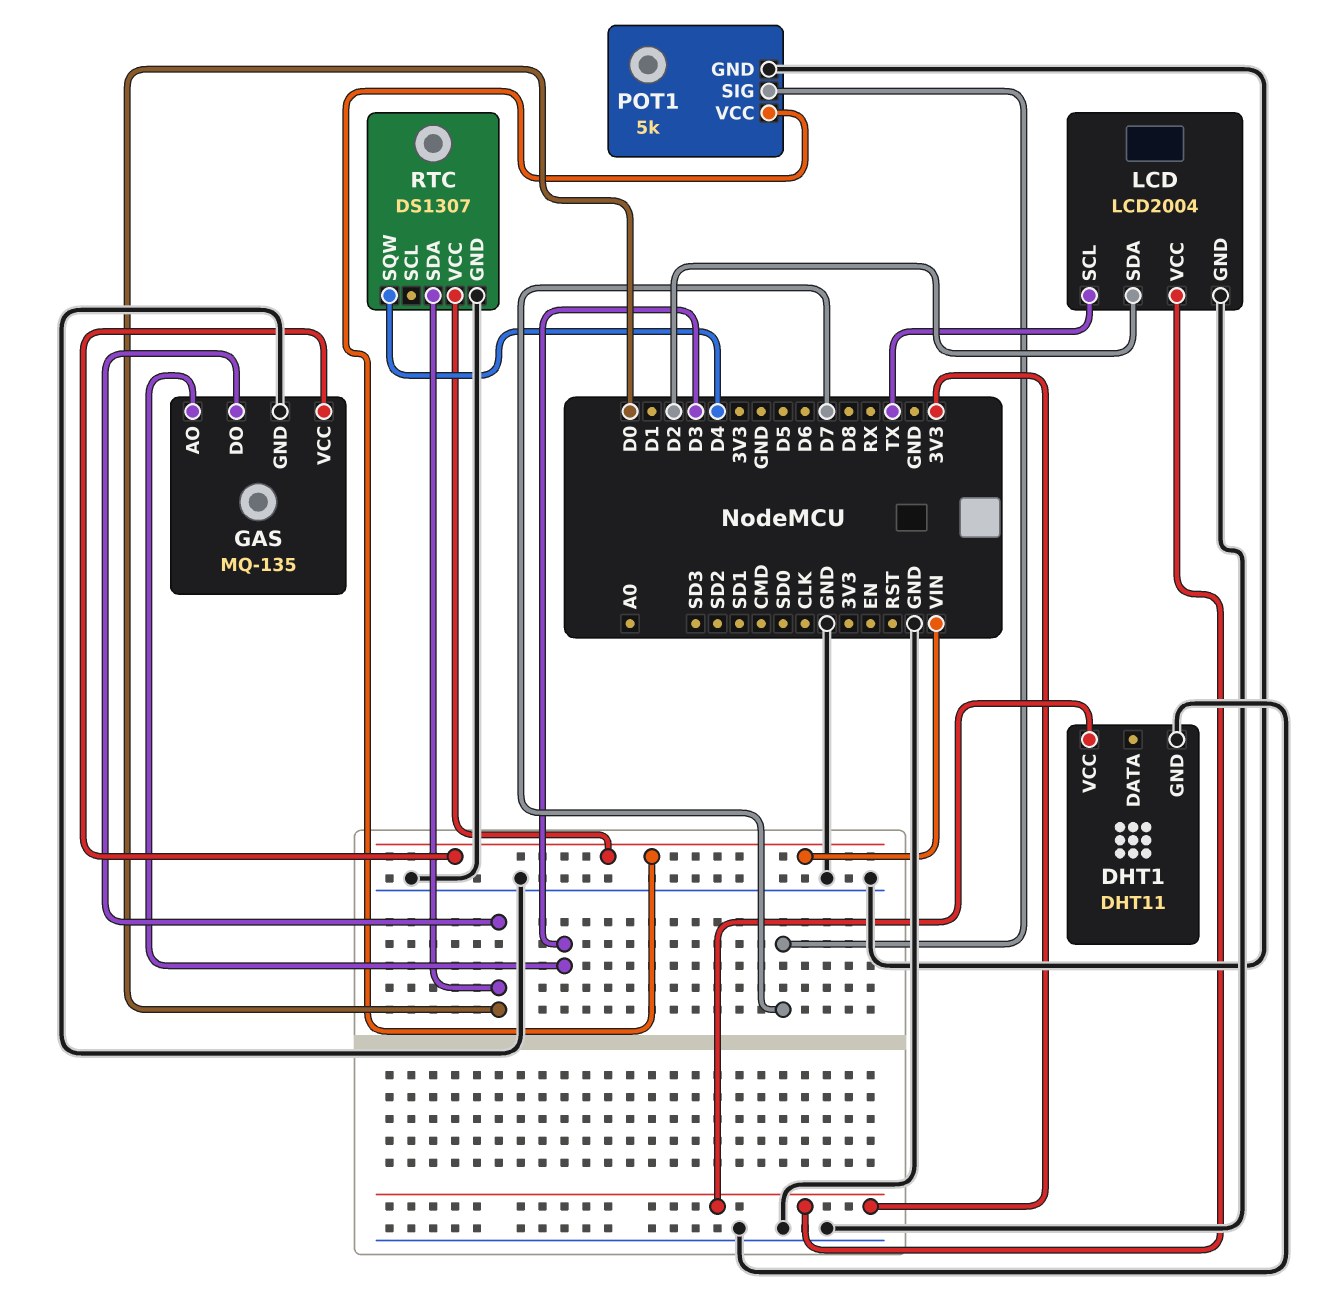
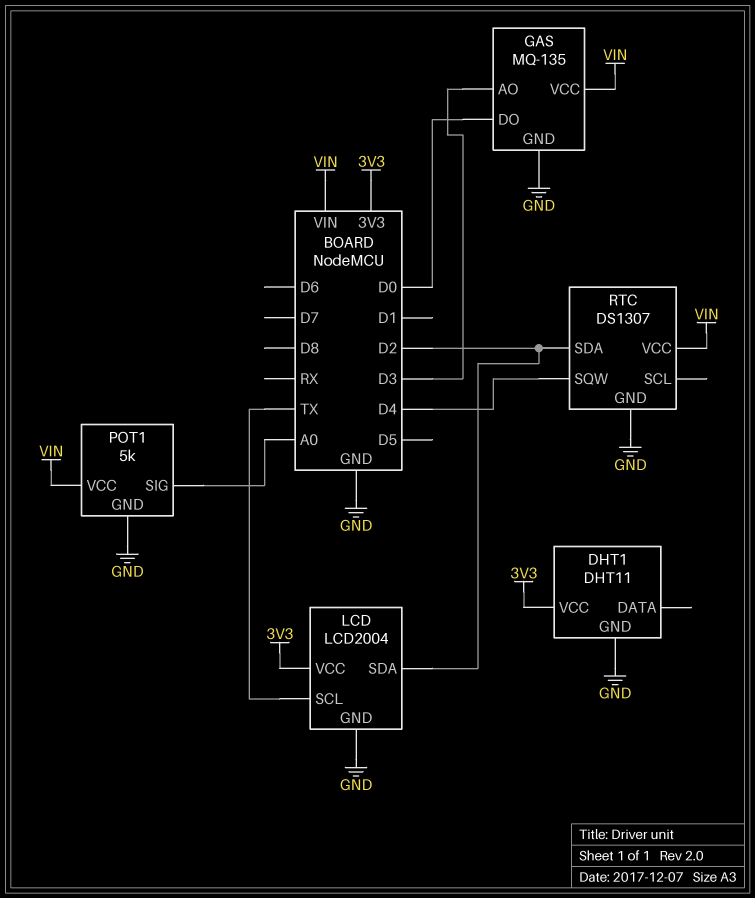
POT1 pin SIG: D7 -> A0
RTC pin SDA: D0 -> D2

